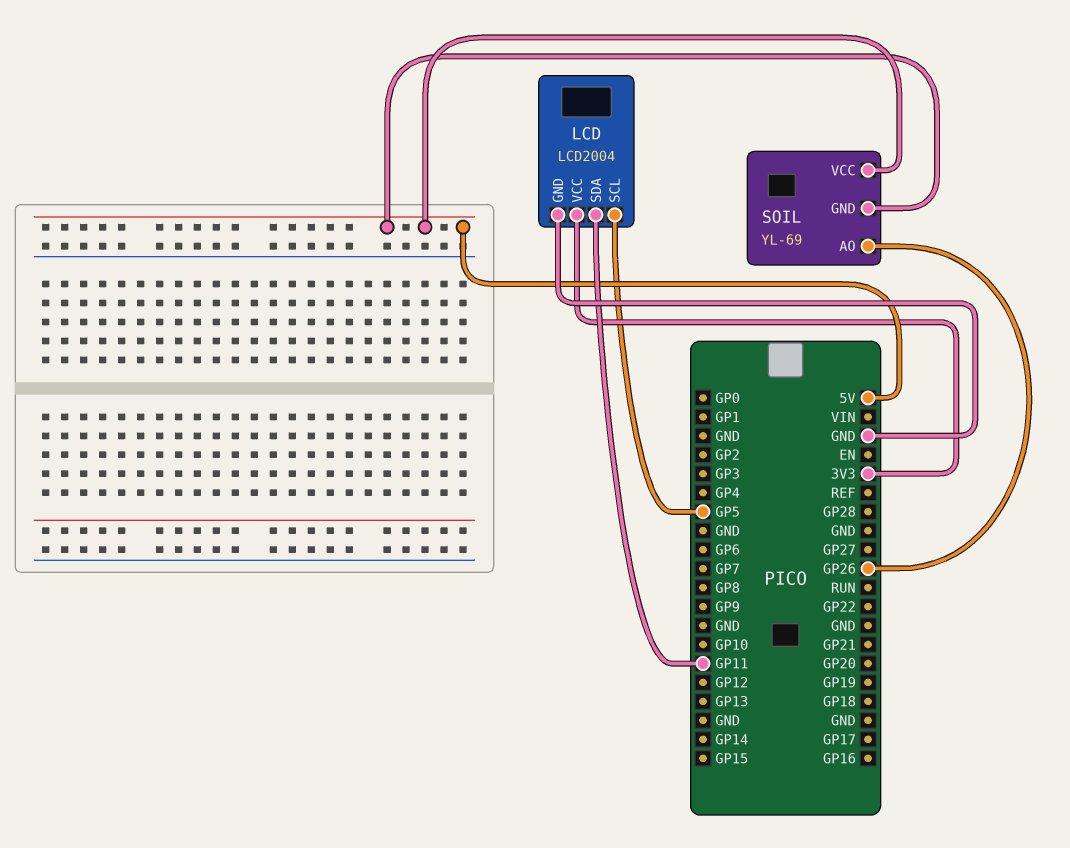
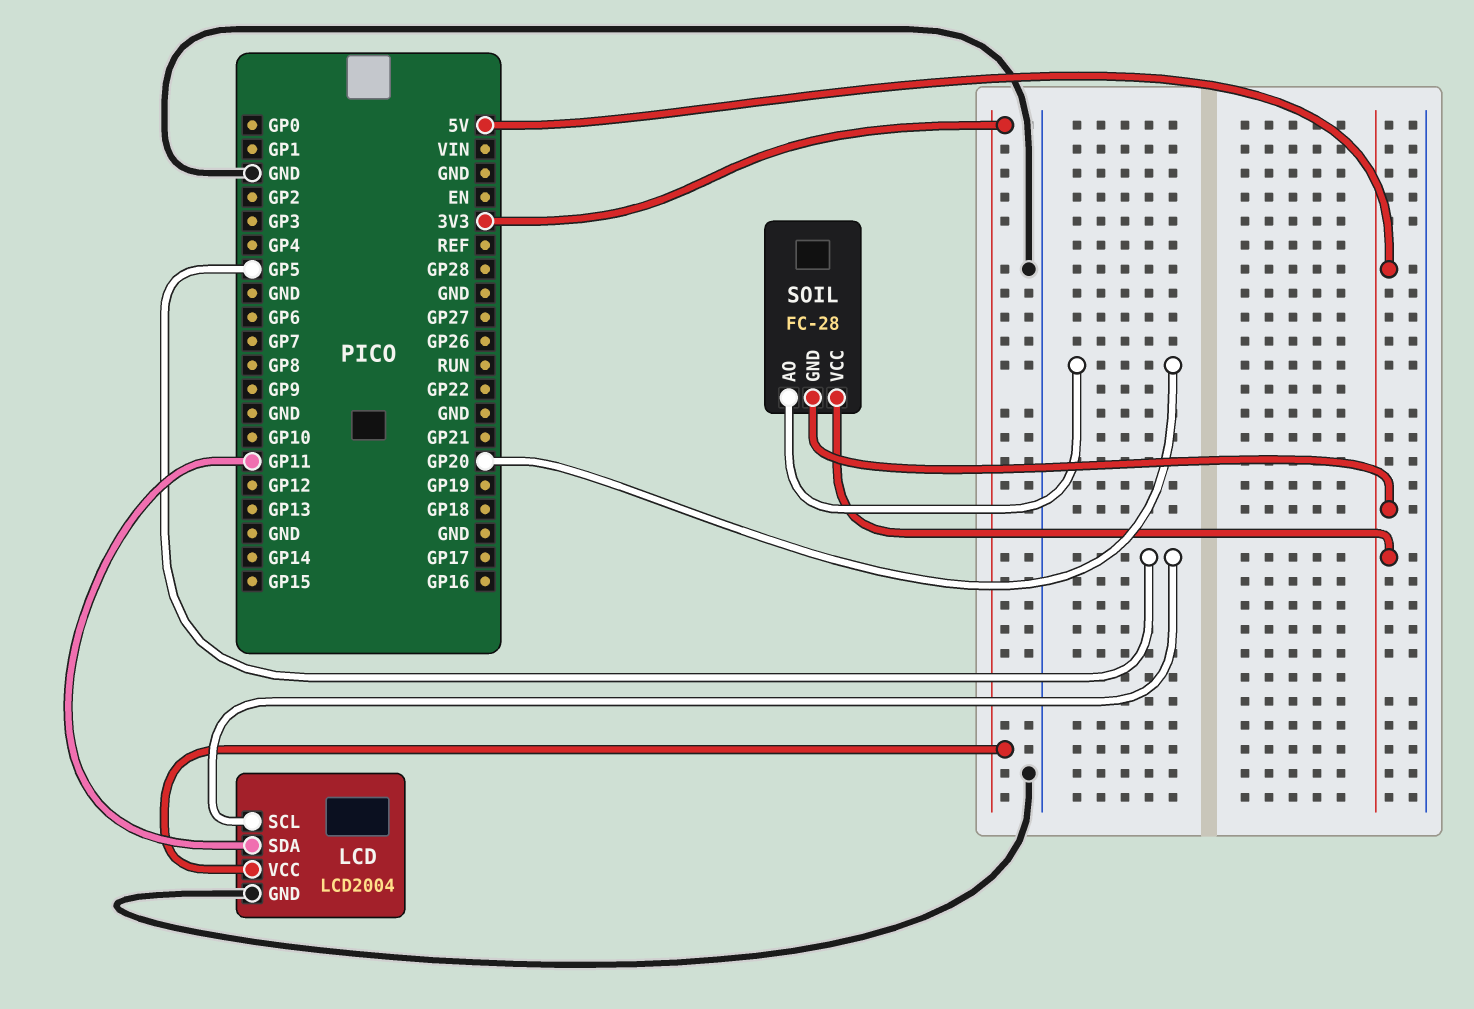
SOIL: YL-69 -> FC-28
SOIL pin AO: GP26 -> GP20

